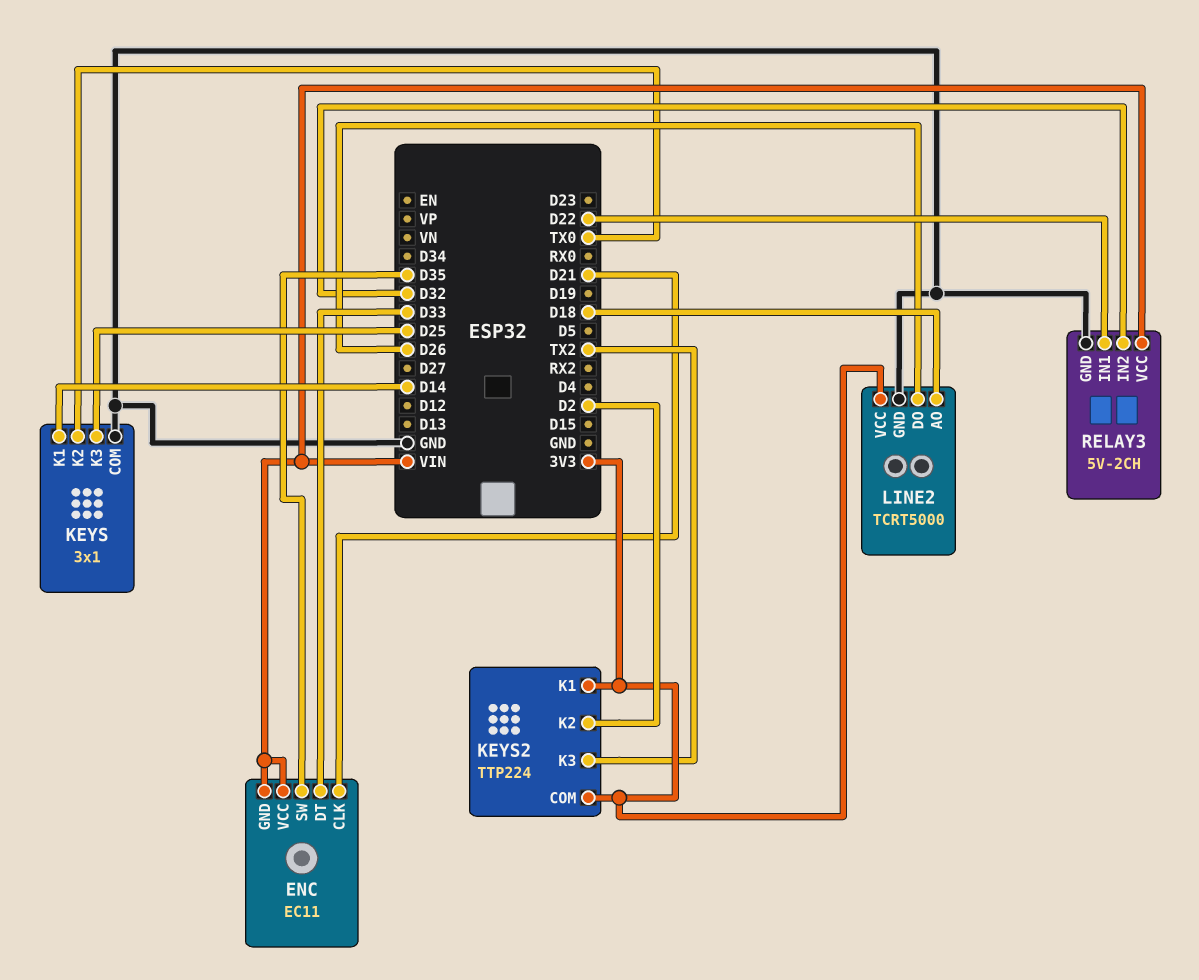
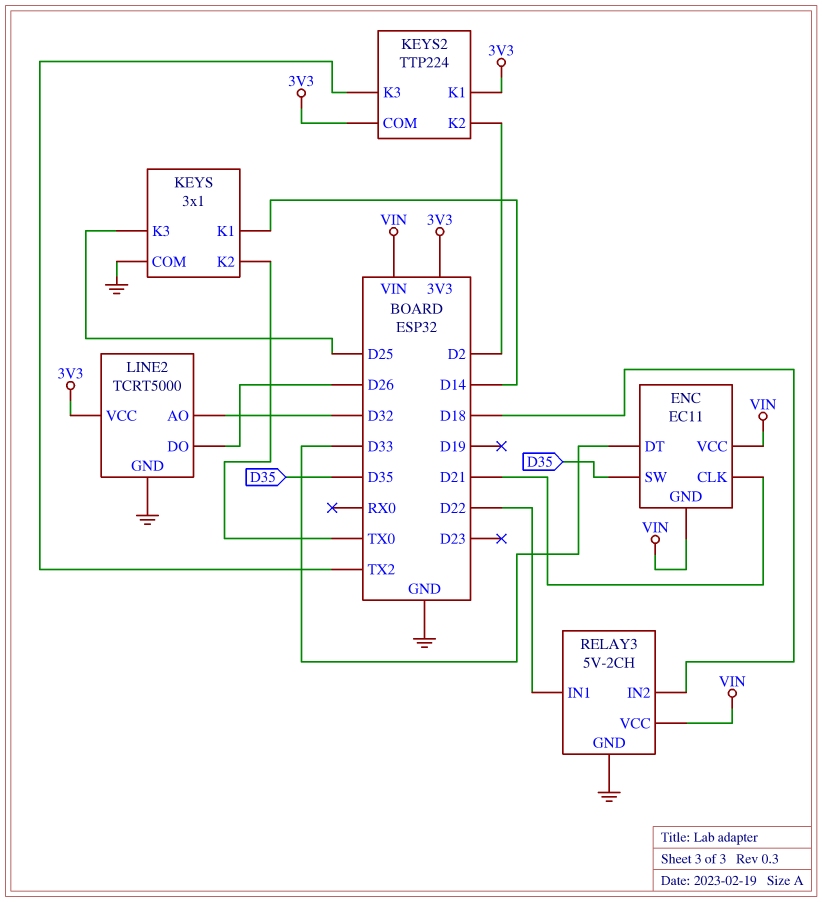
LINE2 pin AO: D18 -> D32
RELAY3 pin IN2: D32 -> D18

